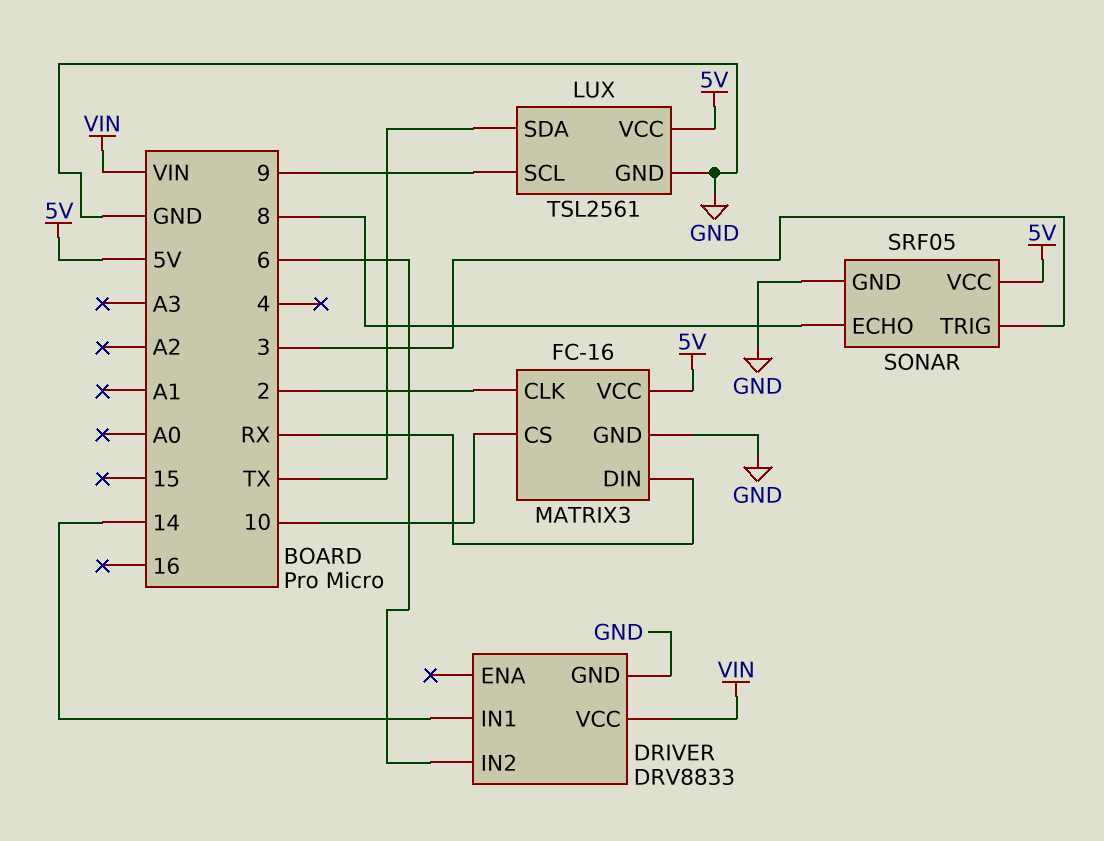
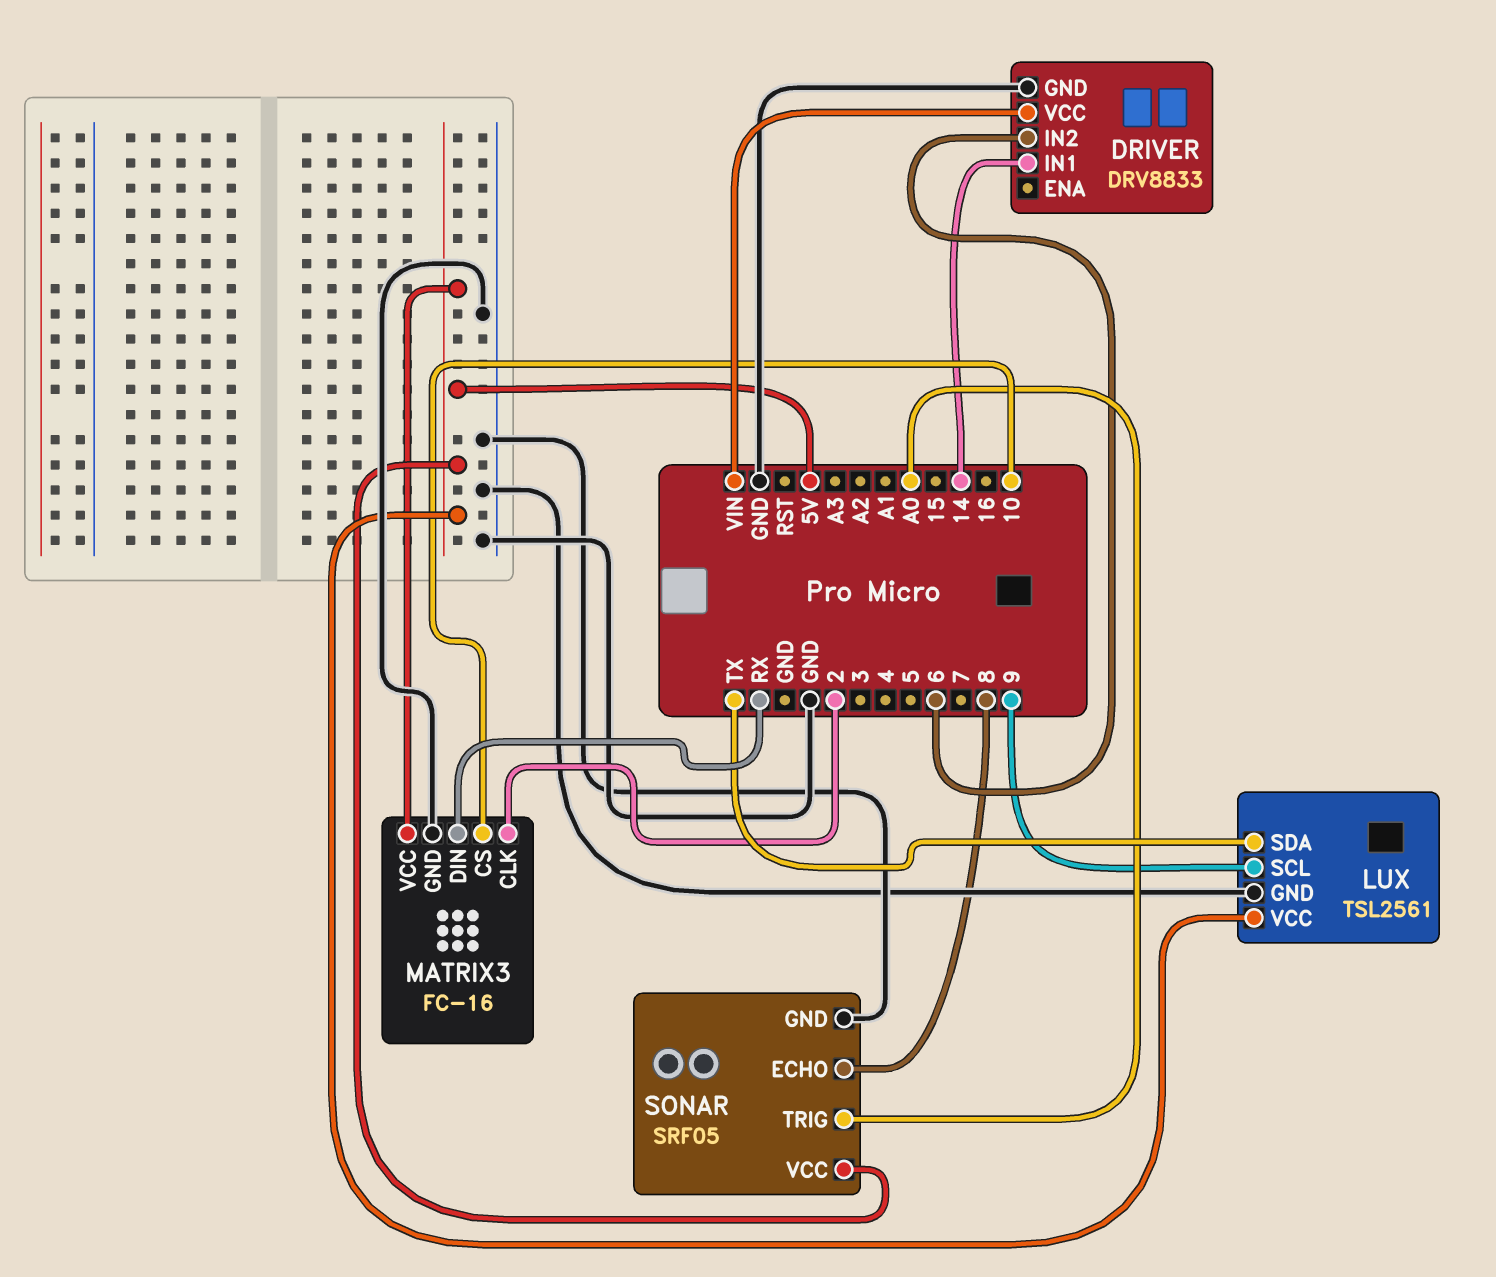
SONAR pin TRIG: 3 -> A0

